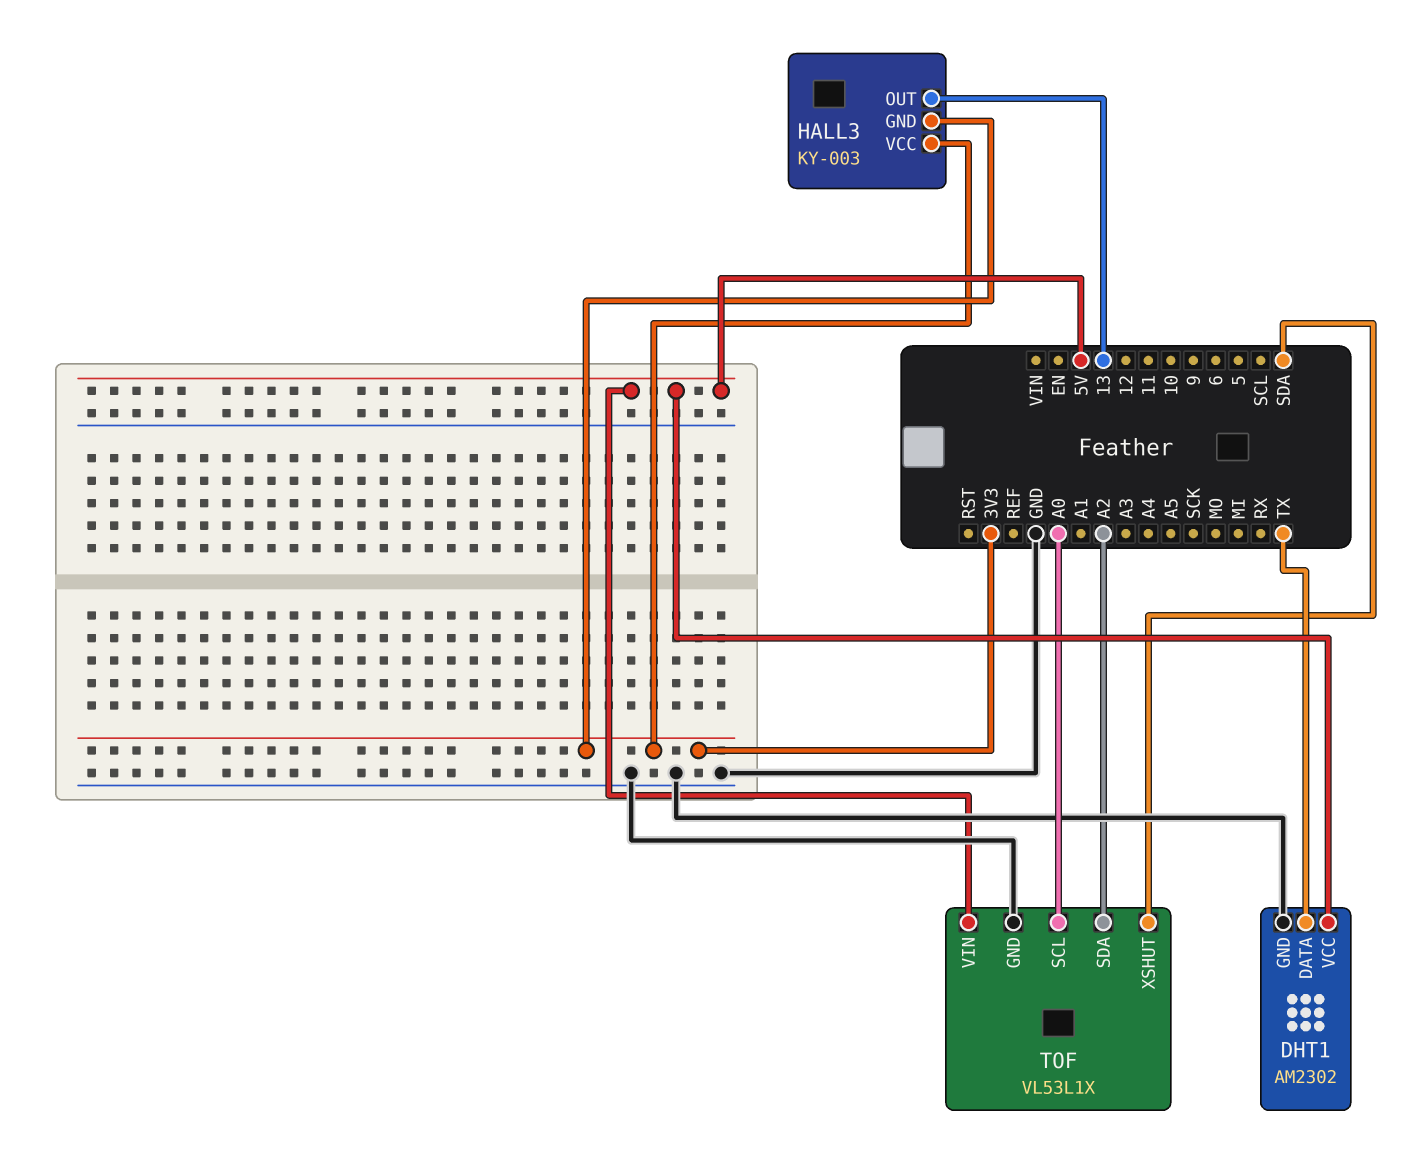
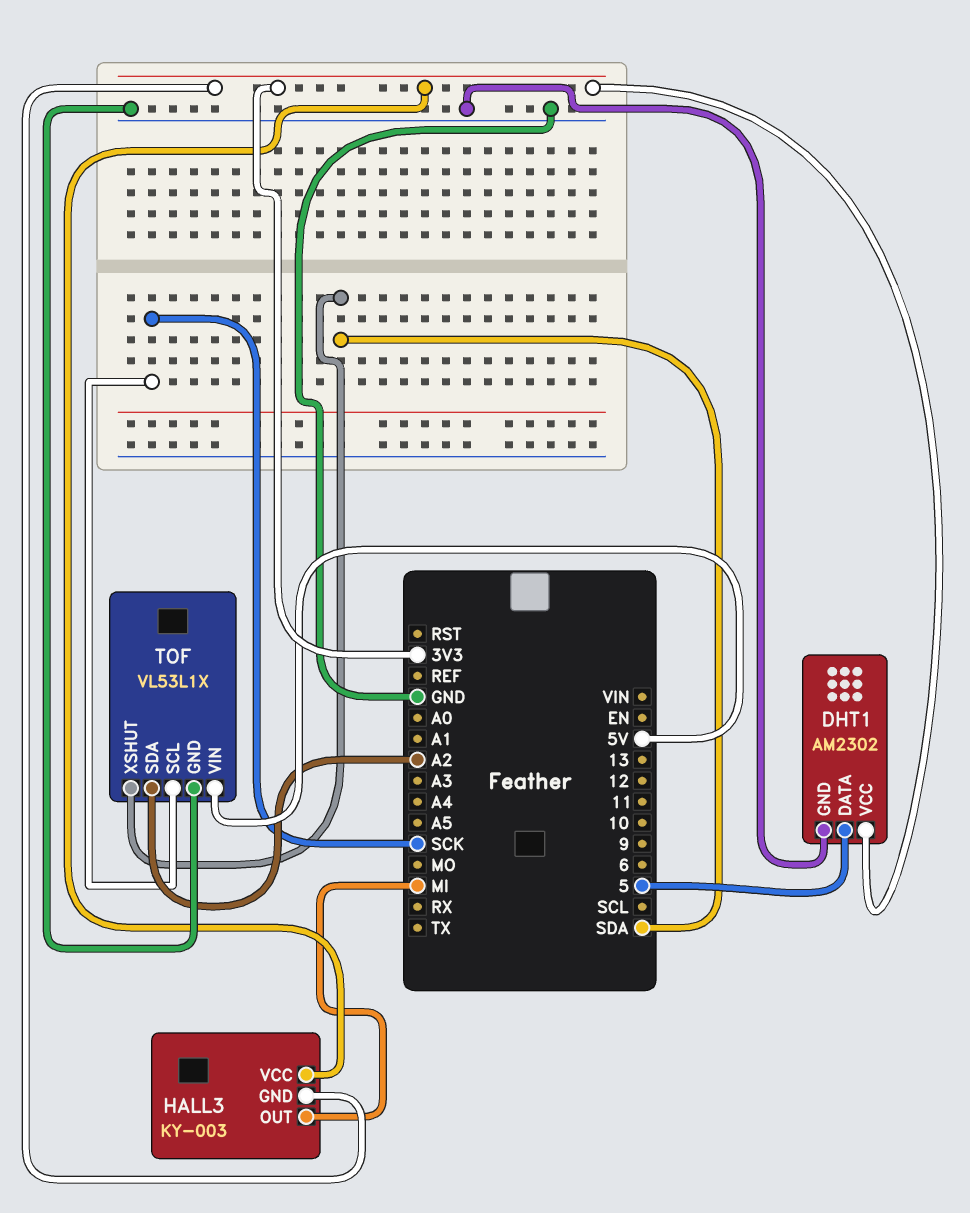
DHT1 pin DATA: TX -> 5
DHT1 pin VCC: 5V -> 3V3
HALL3 pin OUT: 13 -> MI
TOF pin SCL: A0 -> SCK

